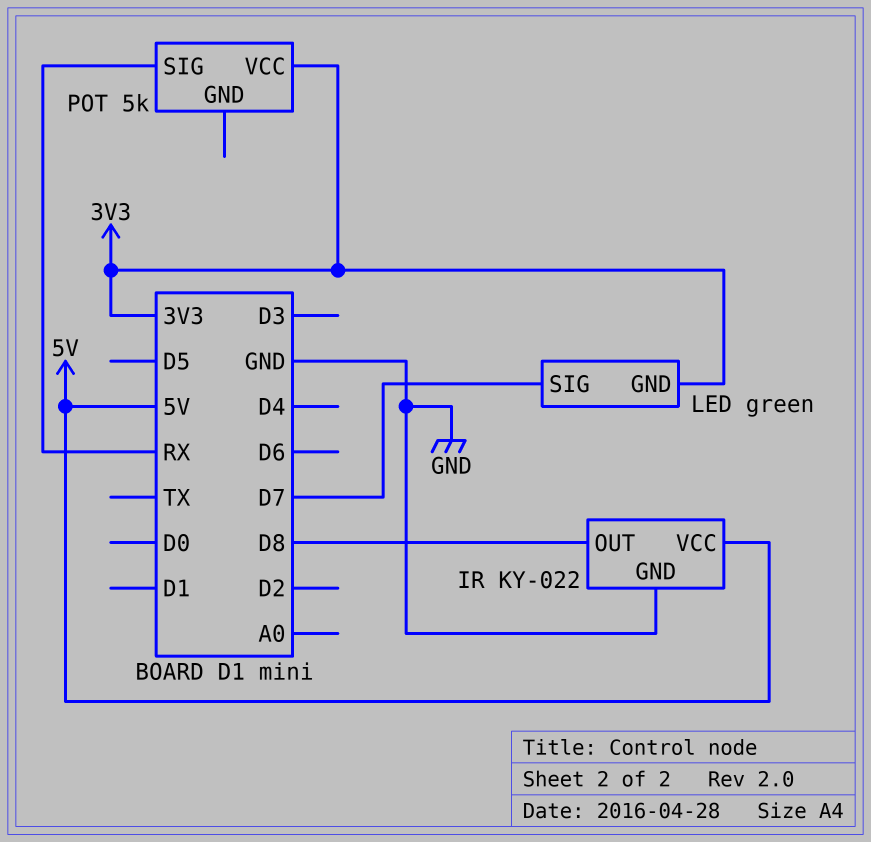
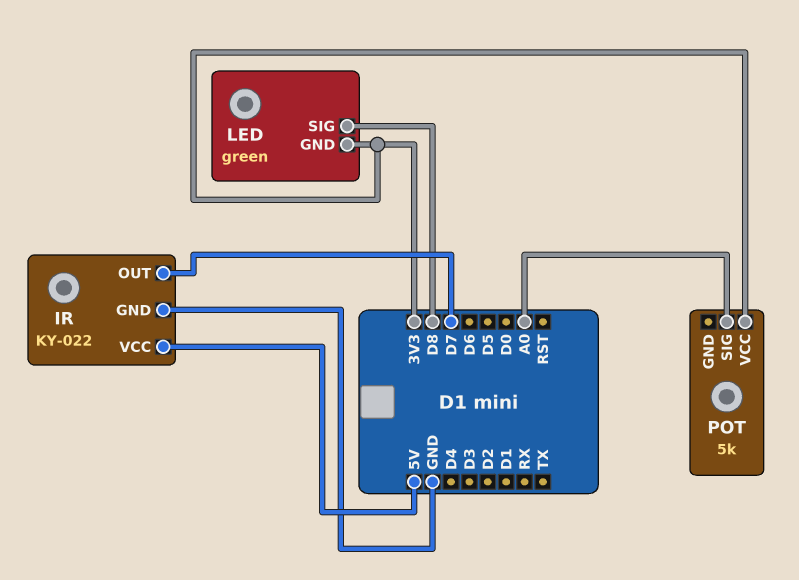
IR pin OUT: D8 -> D7
LED pin SIG: D7 -> D8
POT pin SIG: RX -> A0

